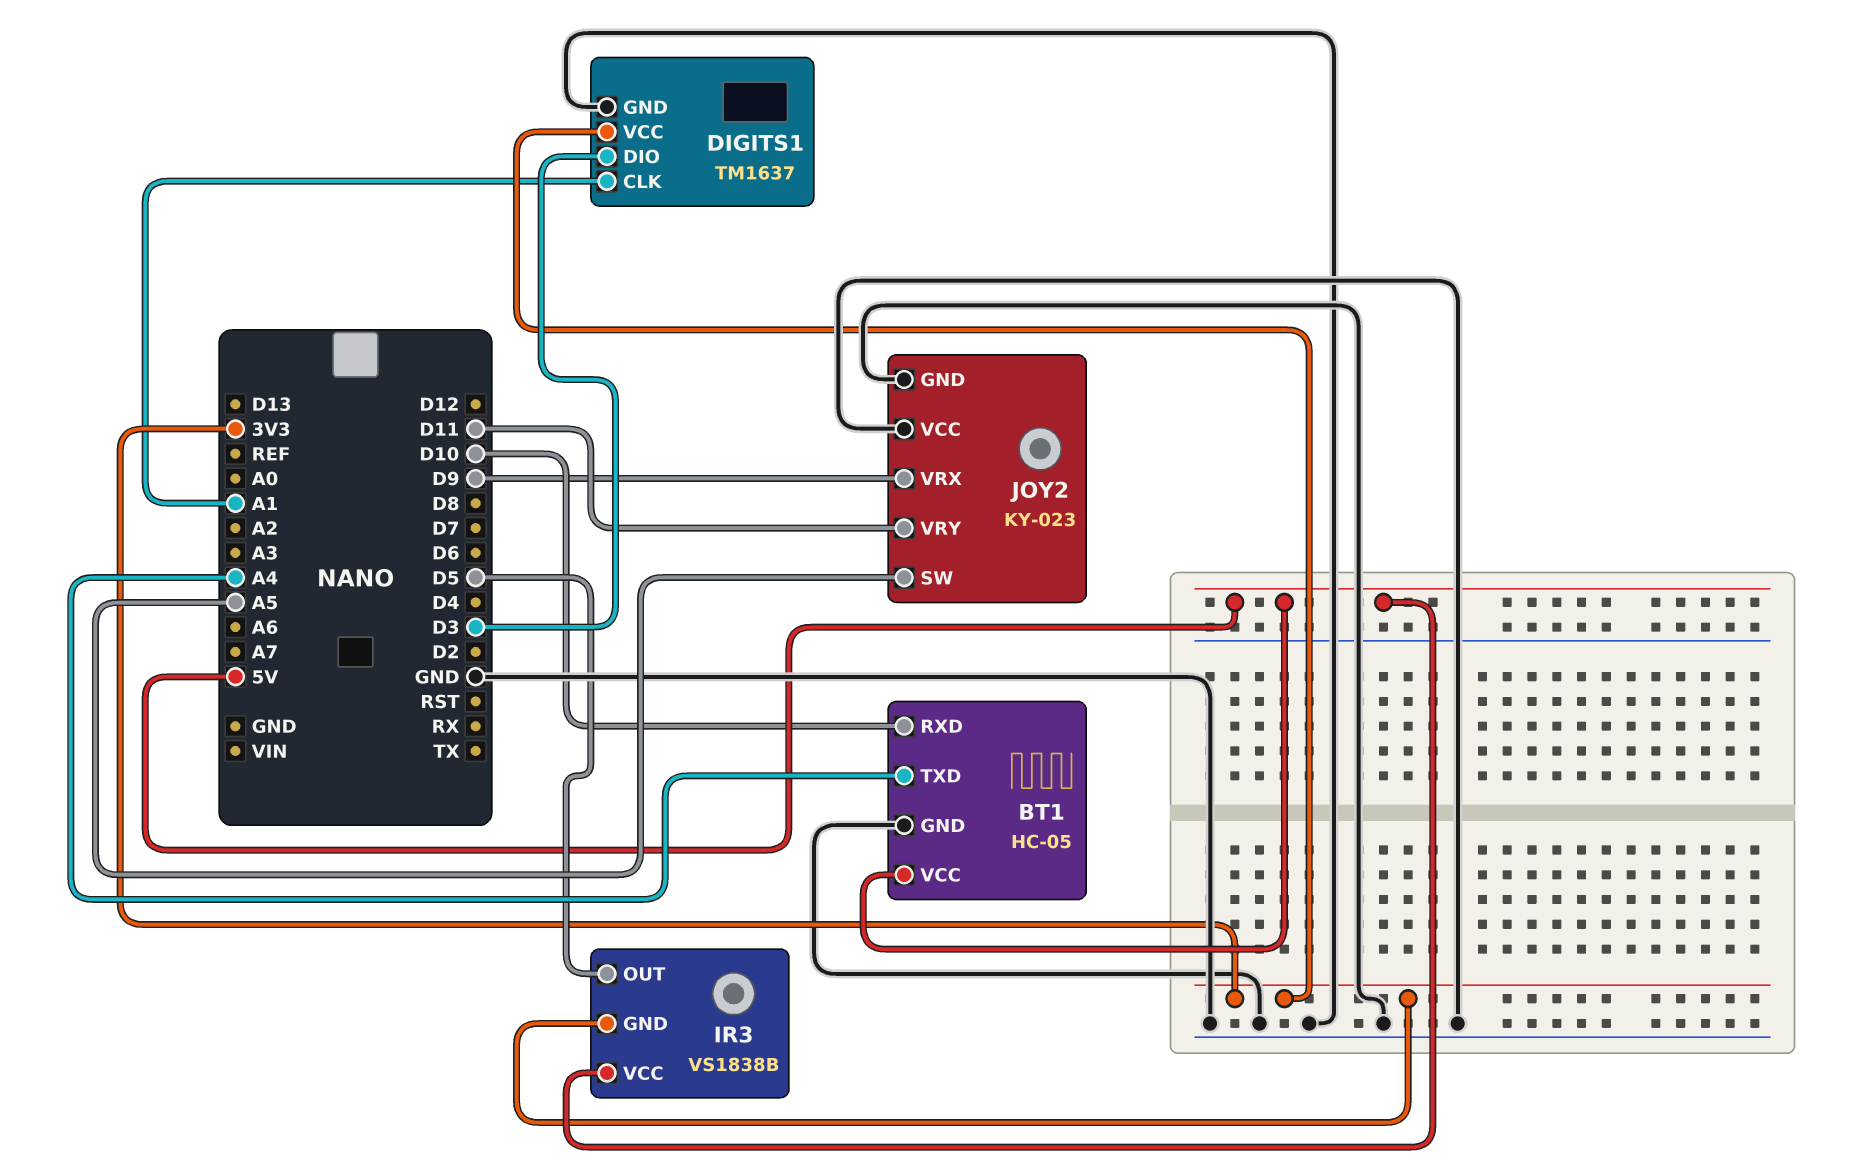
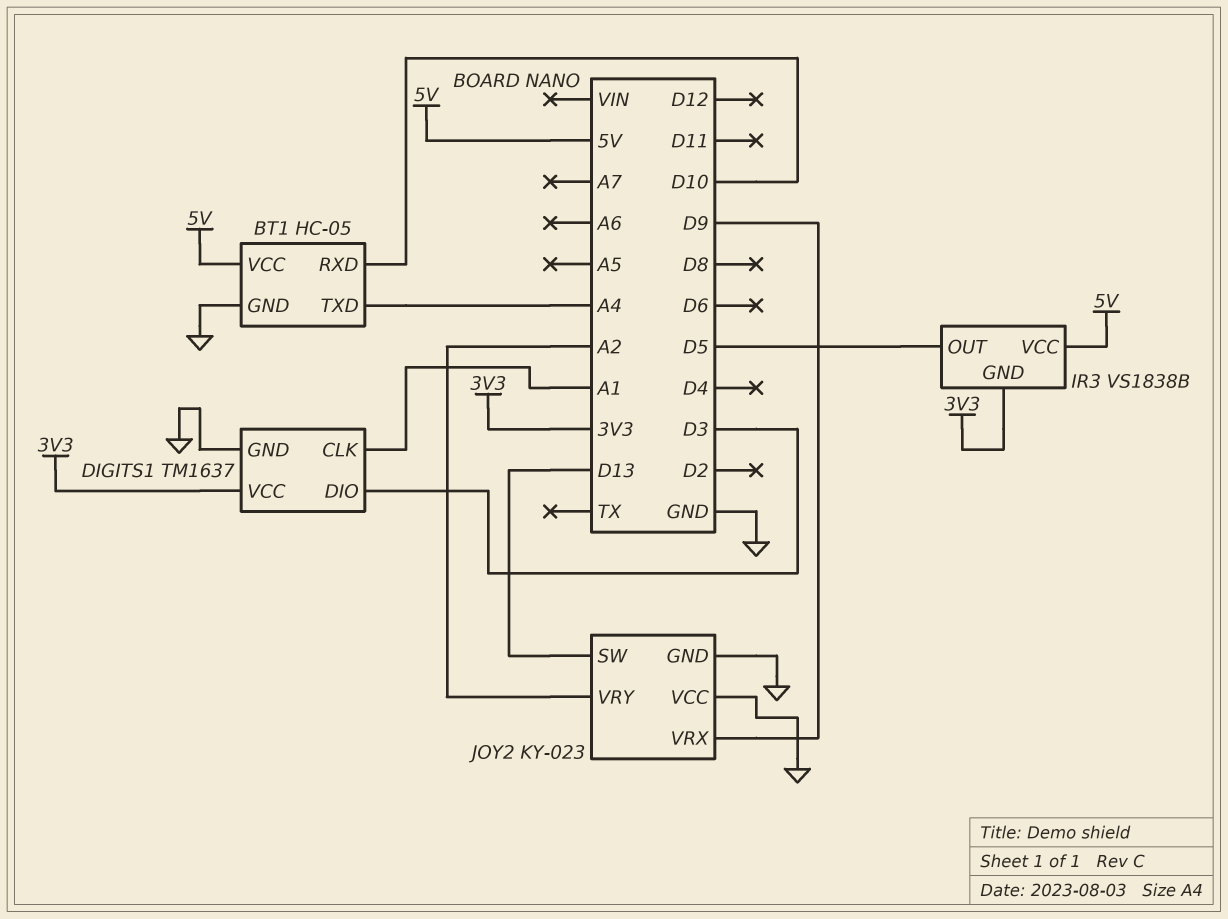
JOY2 pin SW: A5 -> D13
JOY2 pin VRY: D11 -> A2

